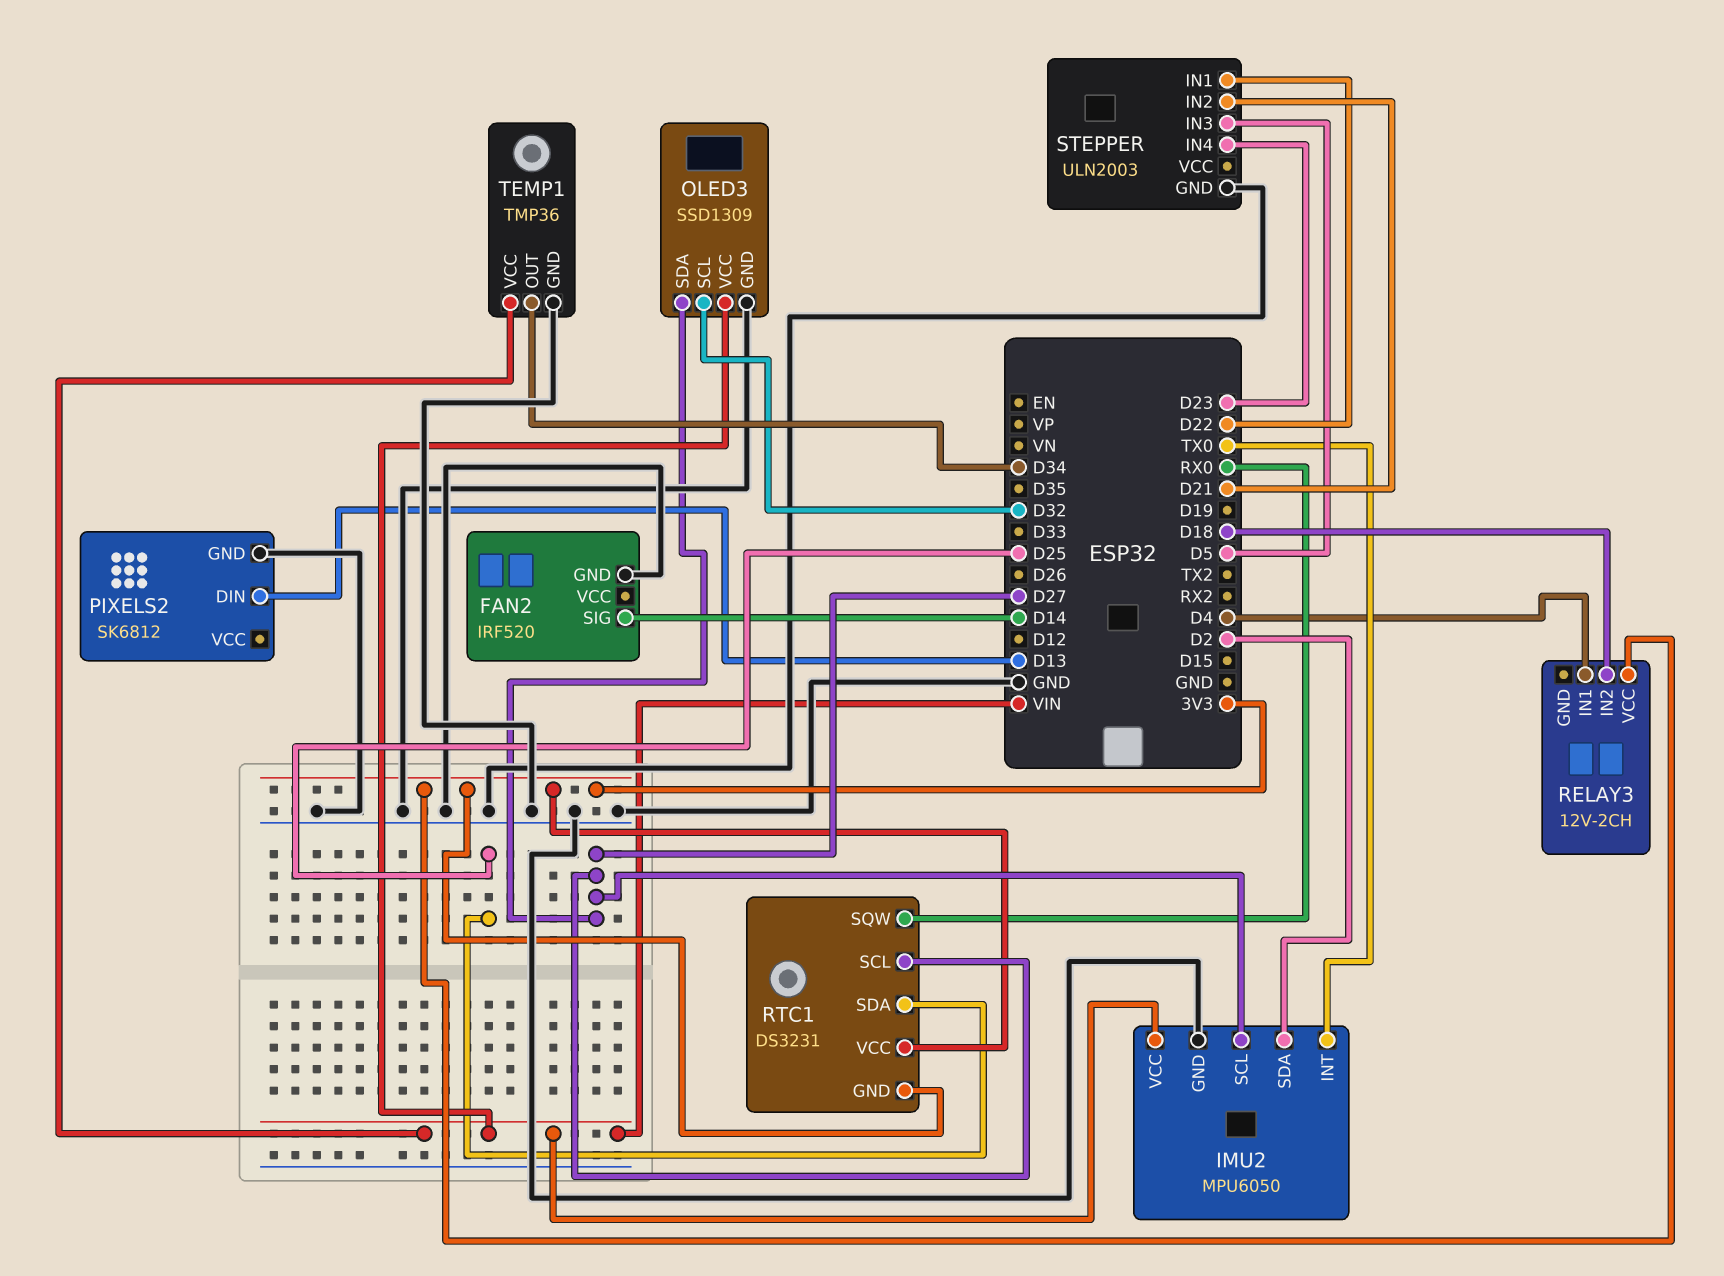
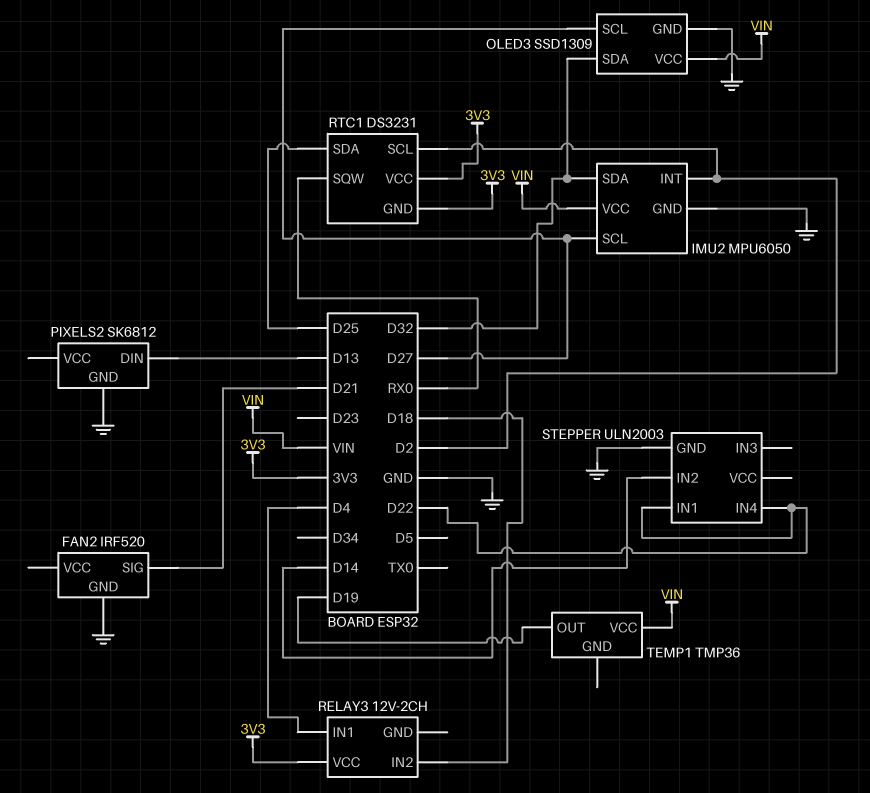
FAN2 pin SIG: D14 -> D21
IMU2 pin INT: TX0 -> D2
IMU2 pin SDA: D2 -> D32
OLED3 pin SCL: D32 -> D27
OLED3 pin SDA: D27 -> D32
RTC1 pin SCL: D27 -> D2
STEPPER pin IN2: D21 -> D14
STEPPER pin IN3: D5 -> none
STEPPER pin IN4: D23 -> D22
TEMP1 pin GND: GND -> none
TEMP1 pin OUT: D34 -> D19

